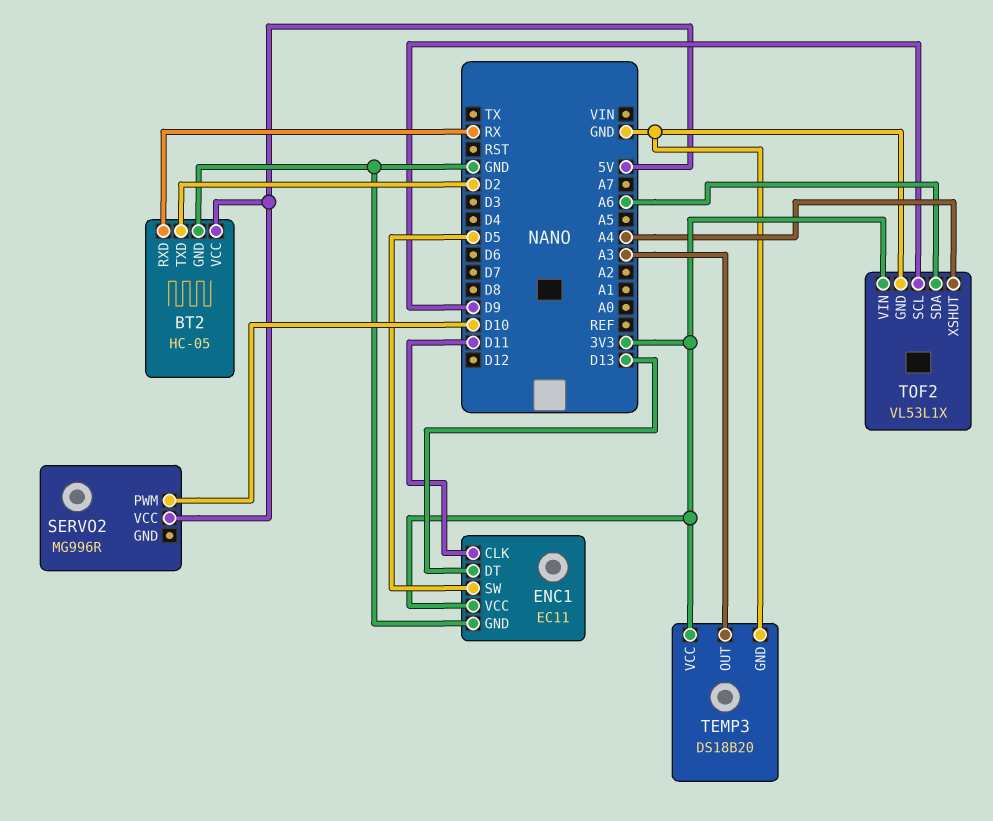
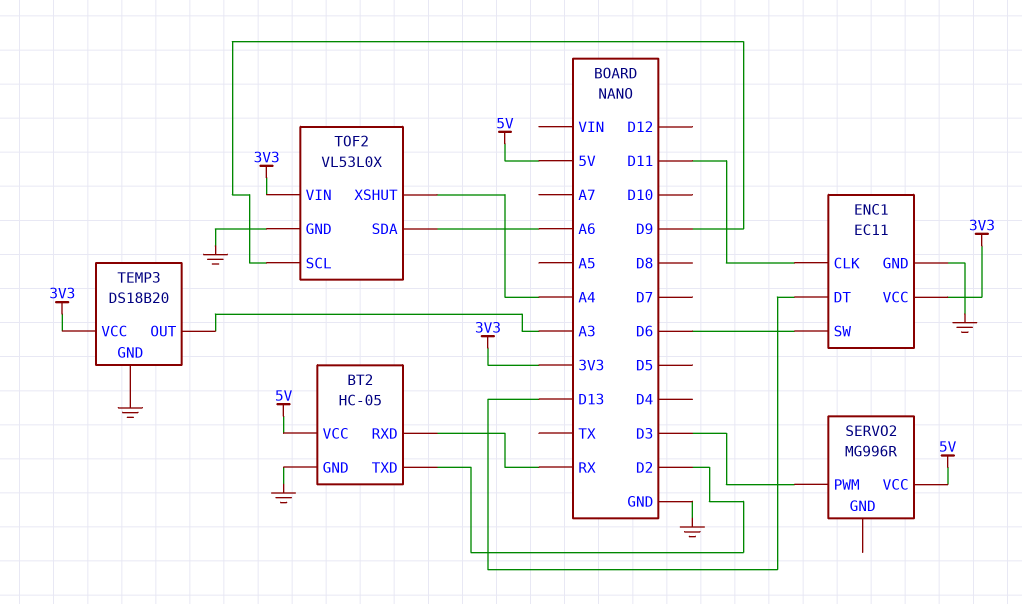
ENC1 pin SW: D5 -> D6
SERVO2 pin PWM: D10 -> D3
TOF2: VL53L1X -> VL53L0X

